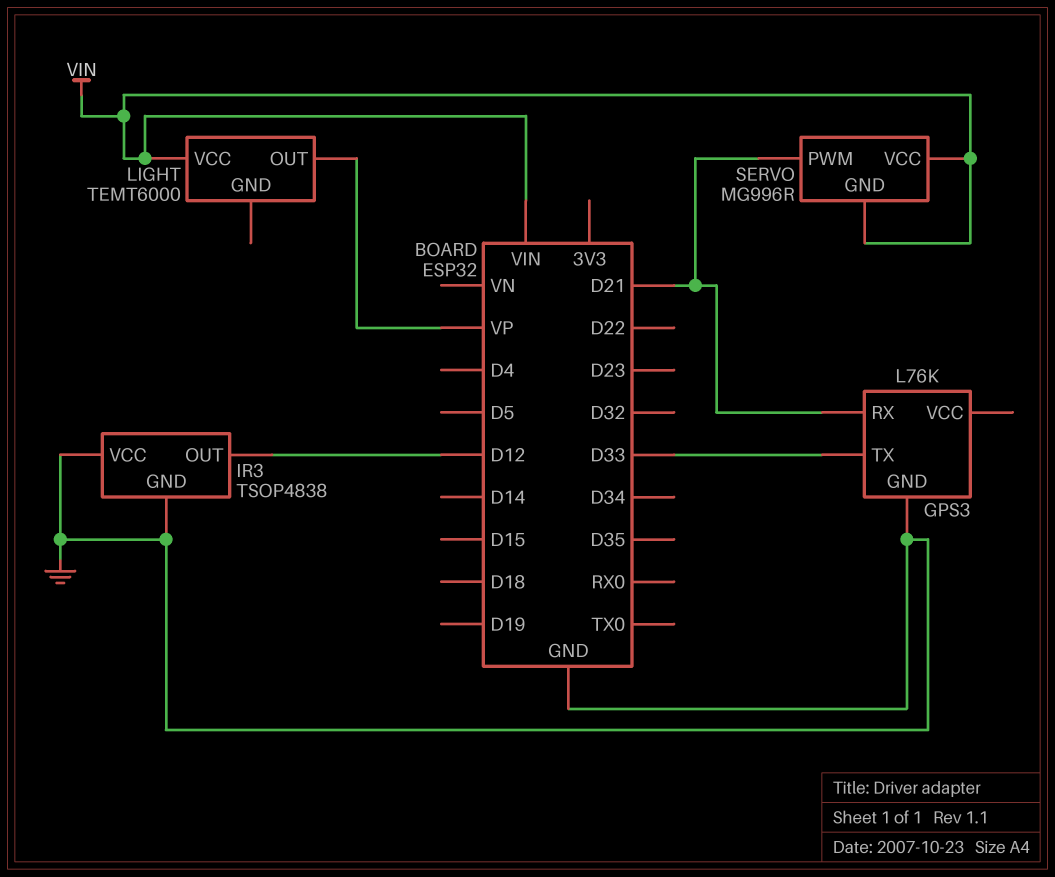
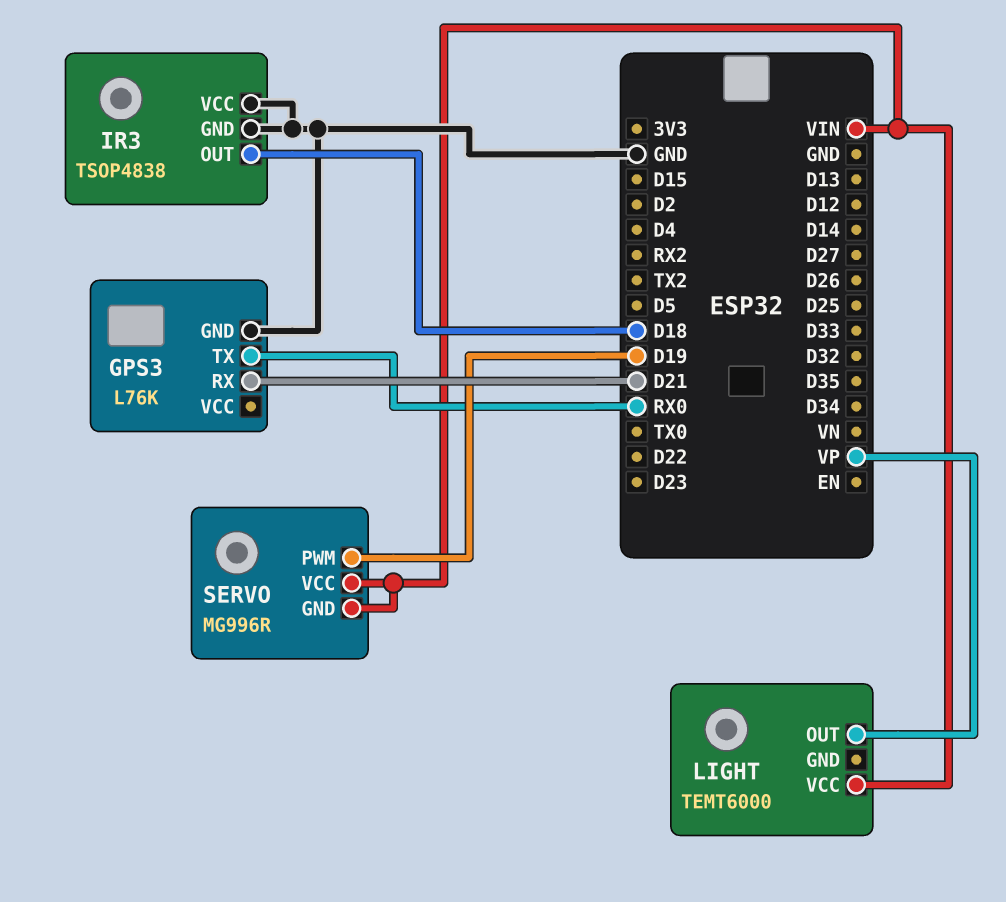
GPS3 pin TX: D33 -> RX0
IR3 pin OUT: D12 -> D18
SERVO pin PWM: D21 -> D19

